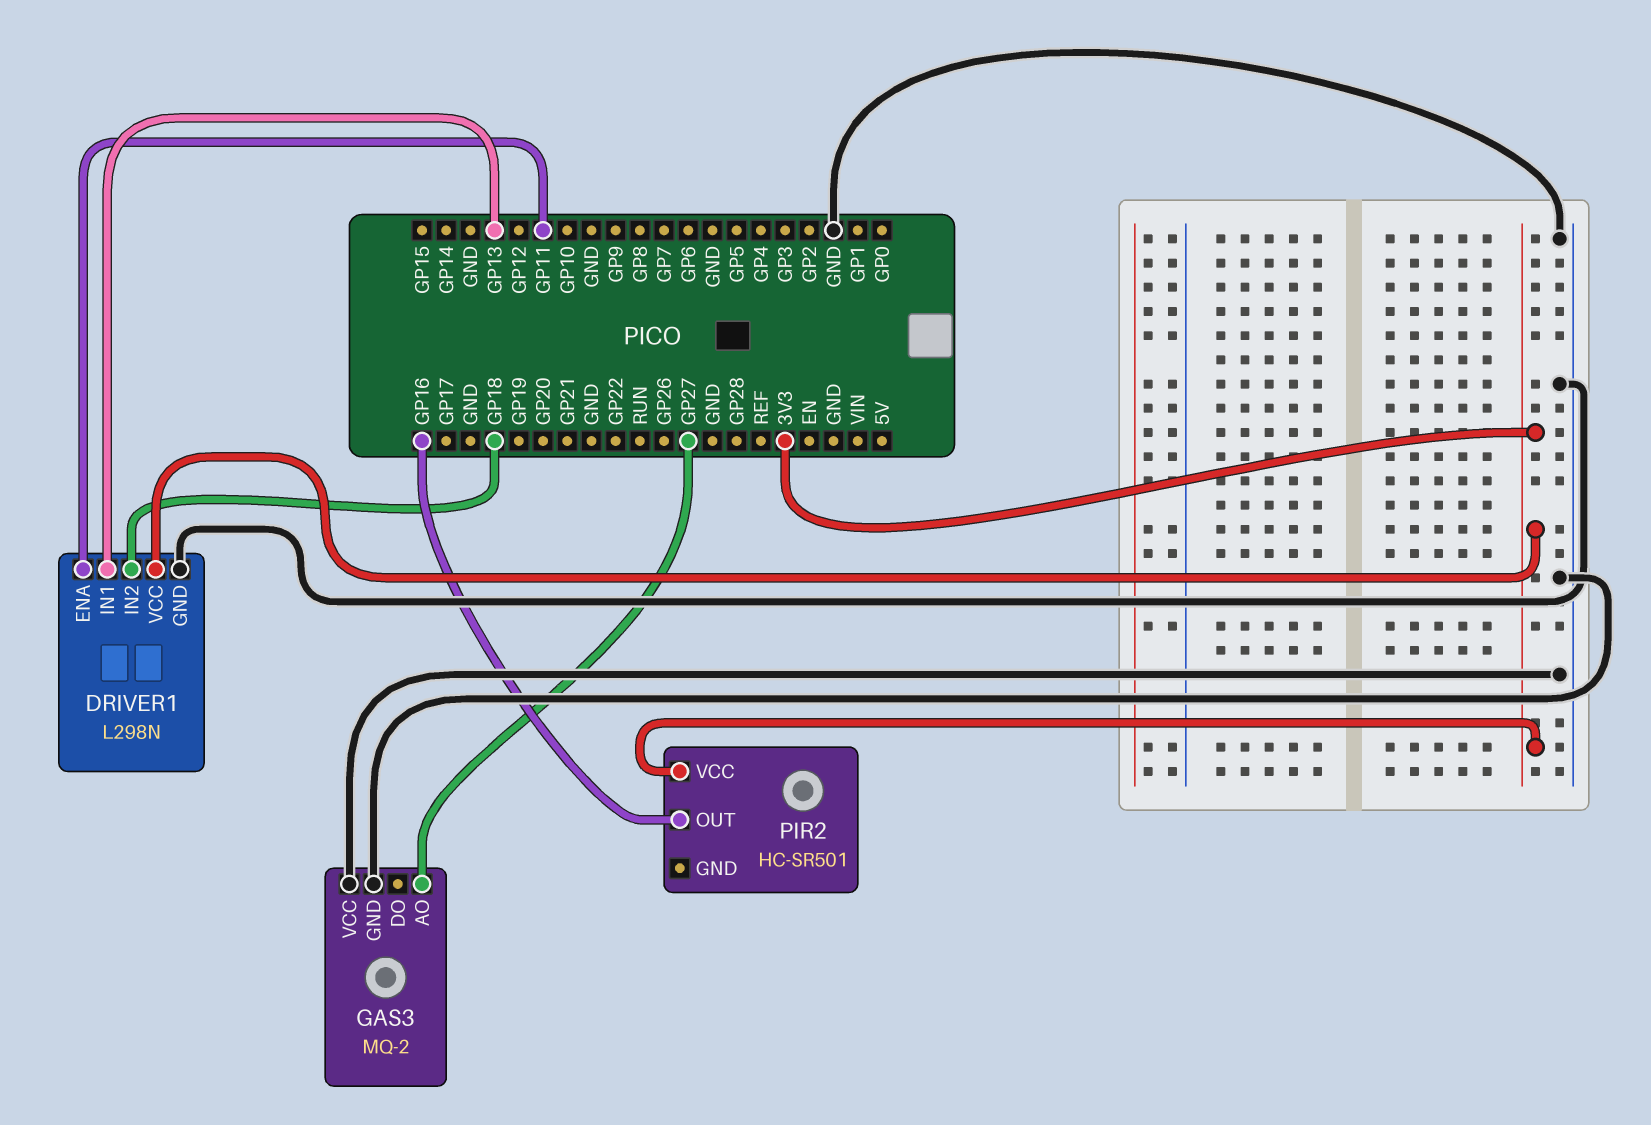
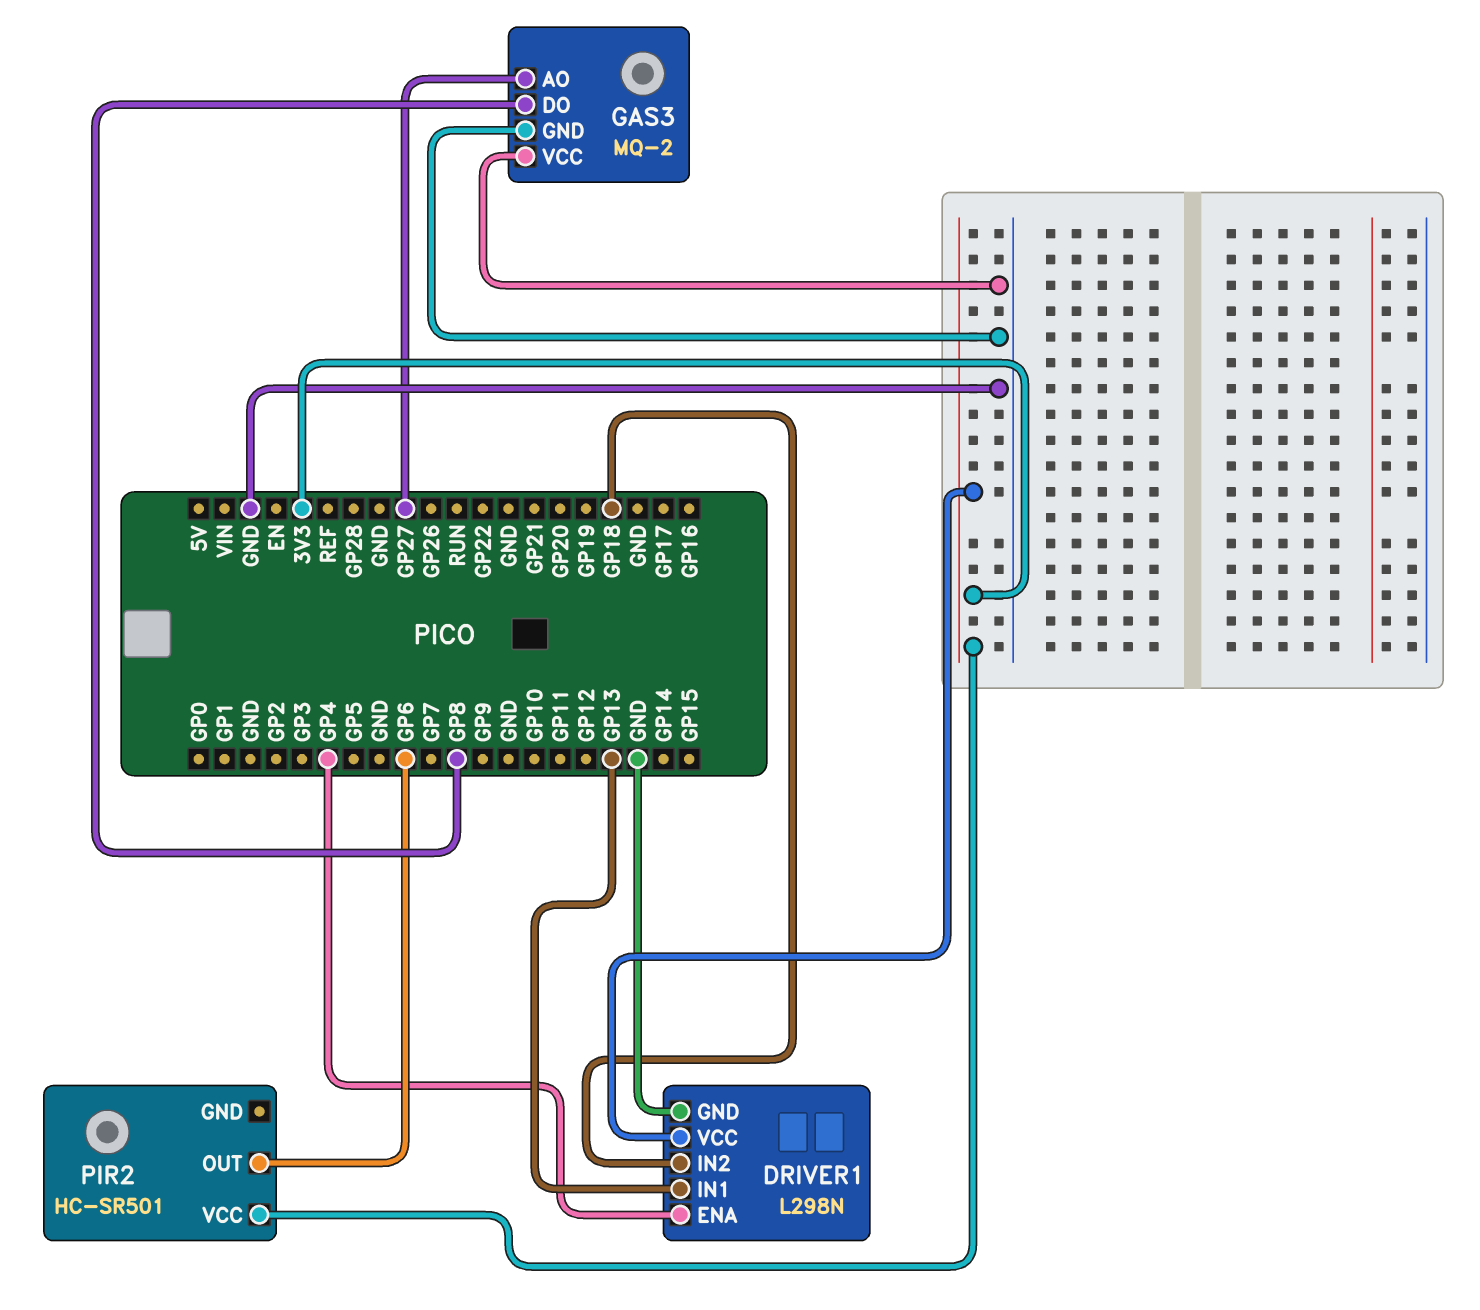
DRIVER1 pin ENA: GP11 -> GP4
GAS3 pin DO: none -> GP8
PIR2 pin OUT: GP16 -> GP6

